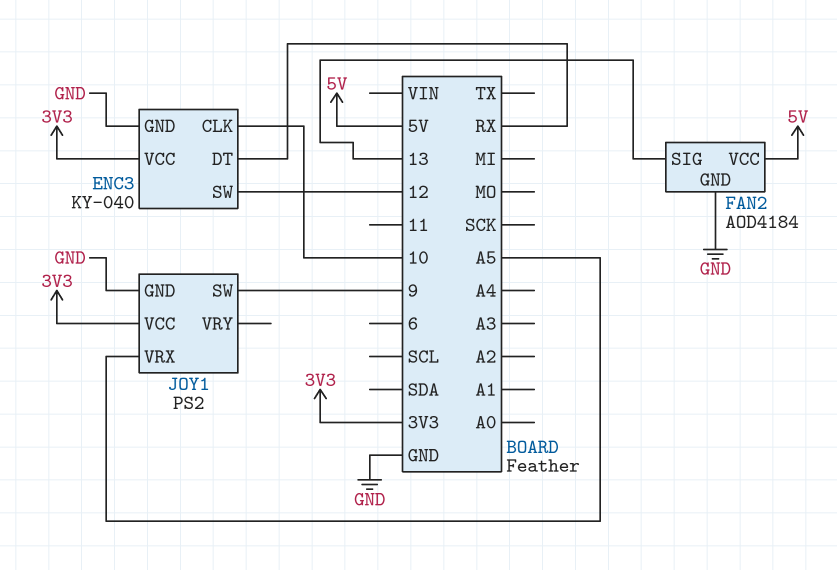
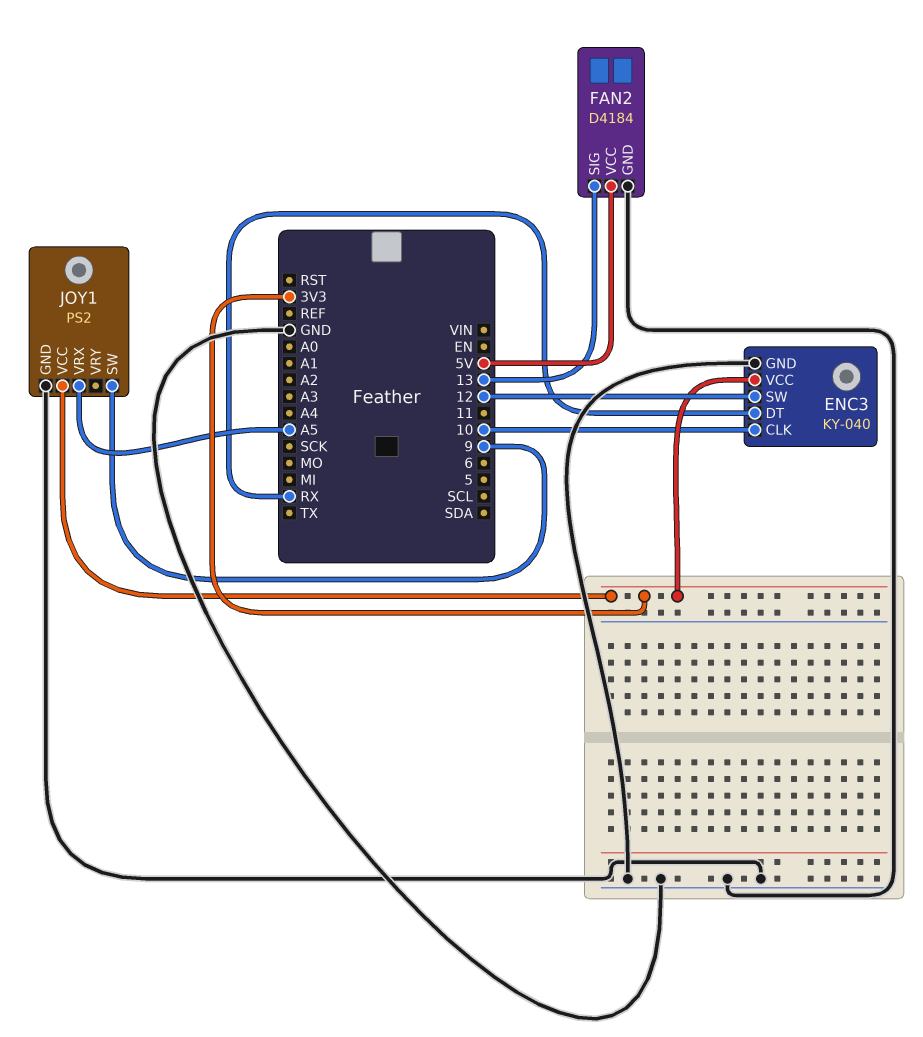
FAN2: AOD4184 -> D4184

